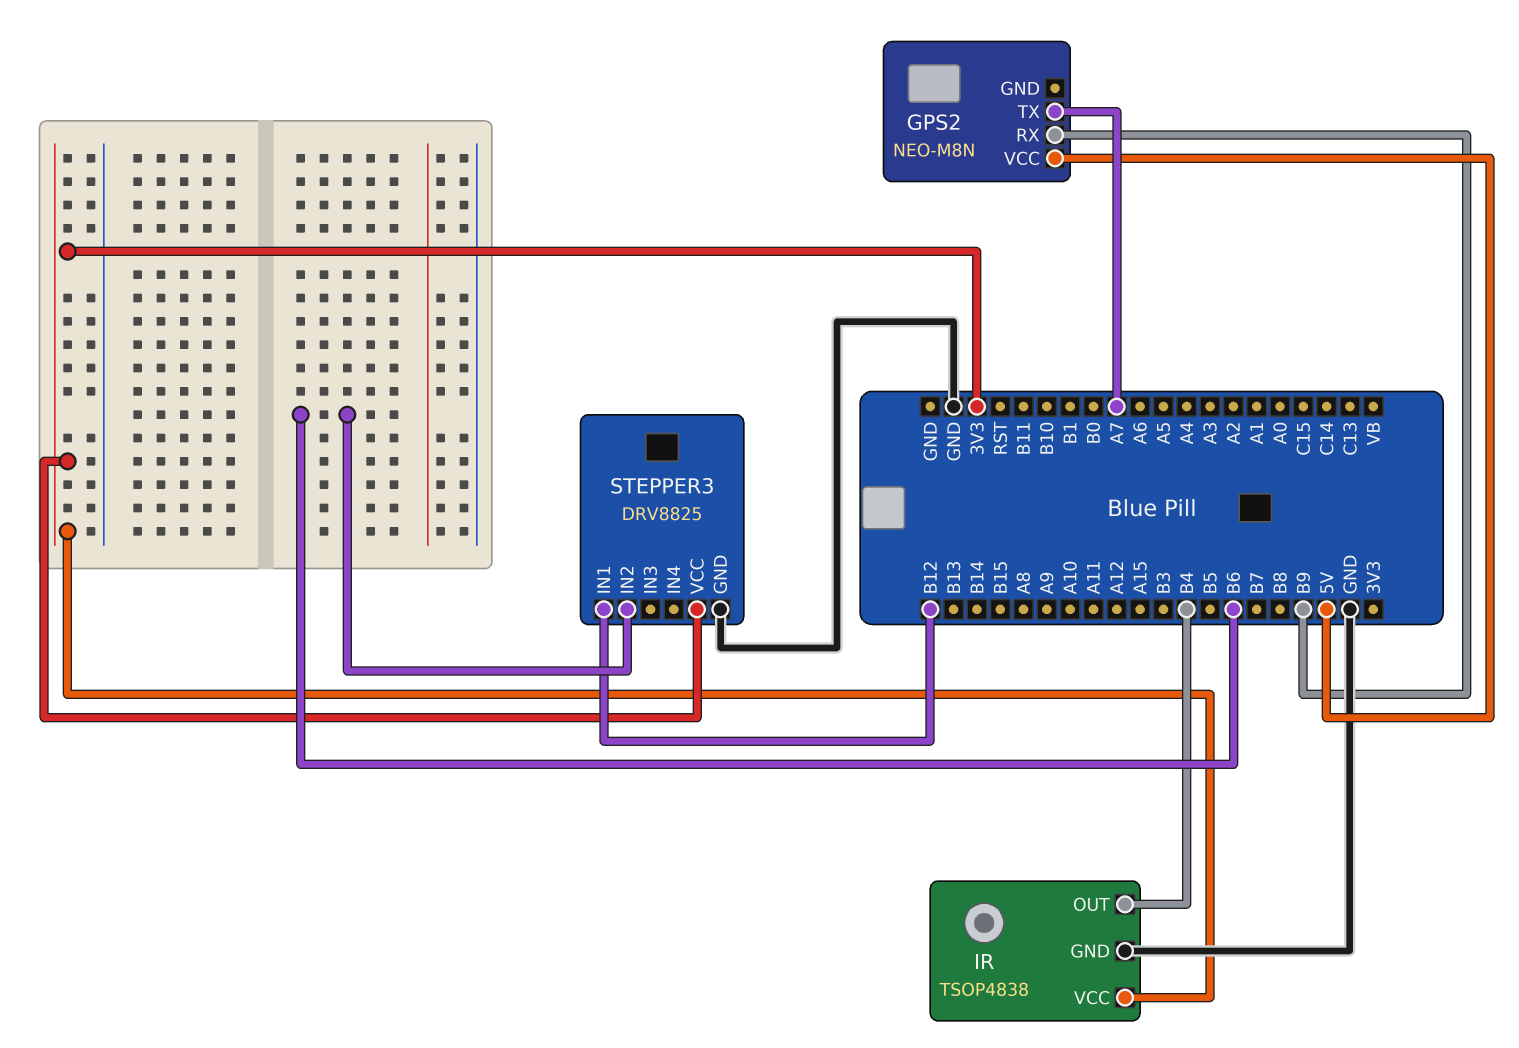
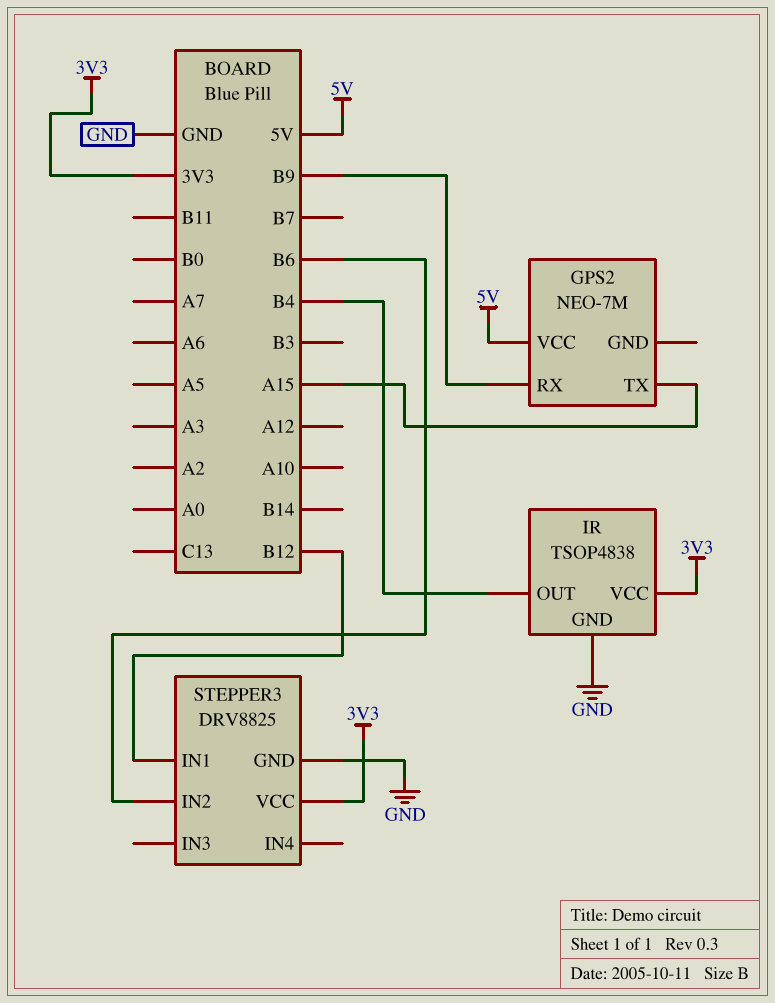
GPS2: NEO-M8N -> NEO-7M
GPS2 pin TX: A7 -> A15

